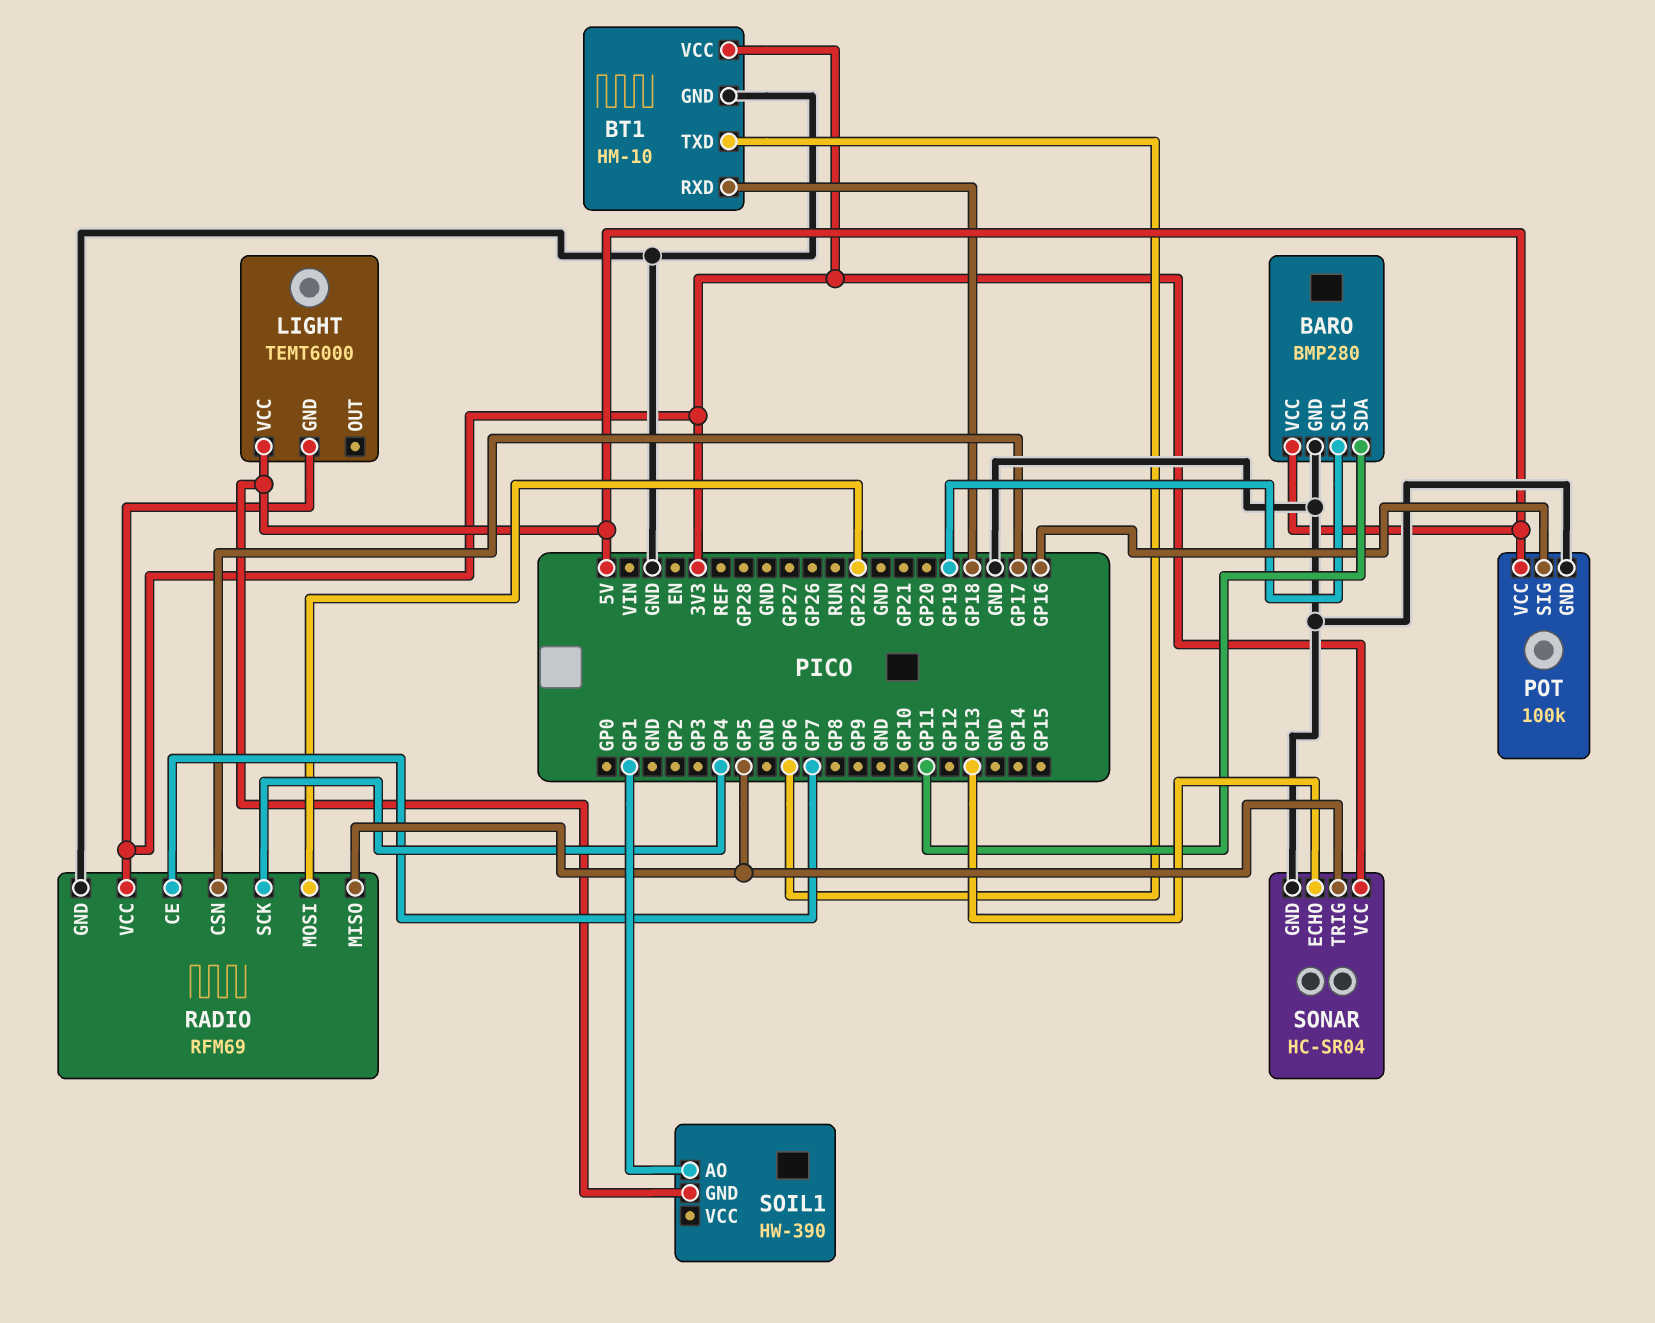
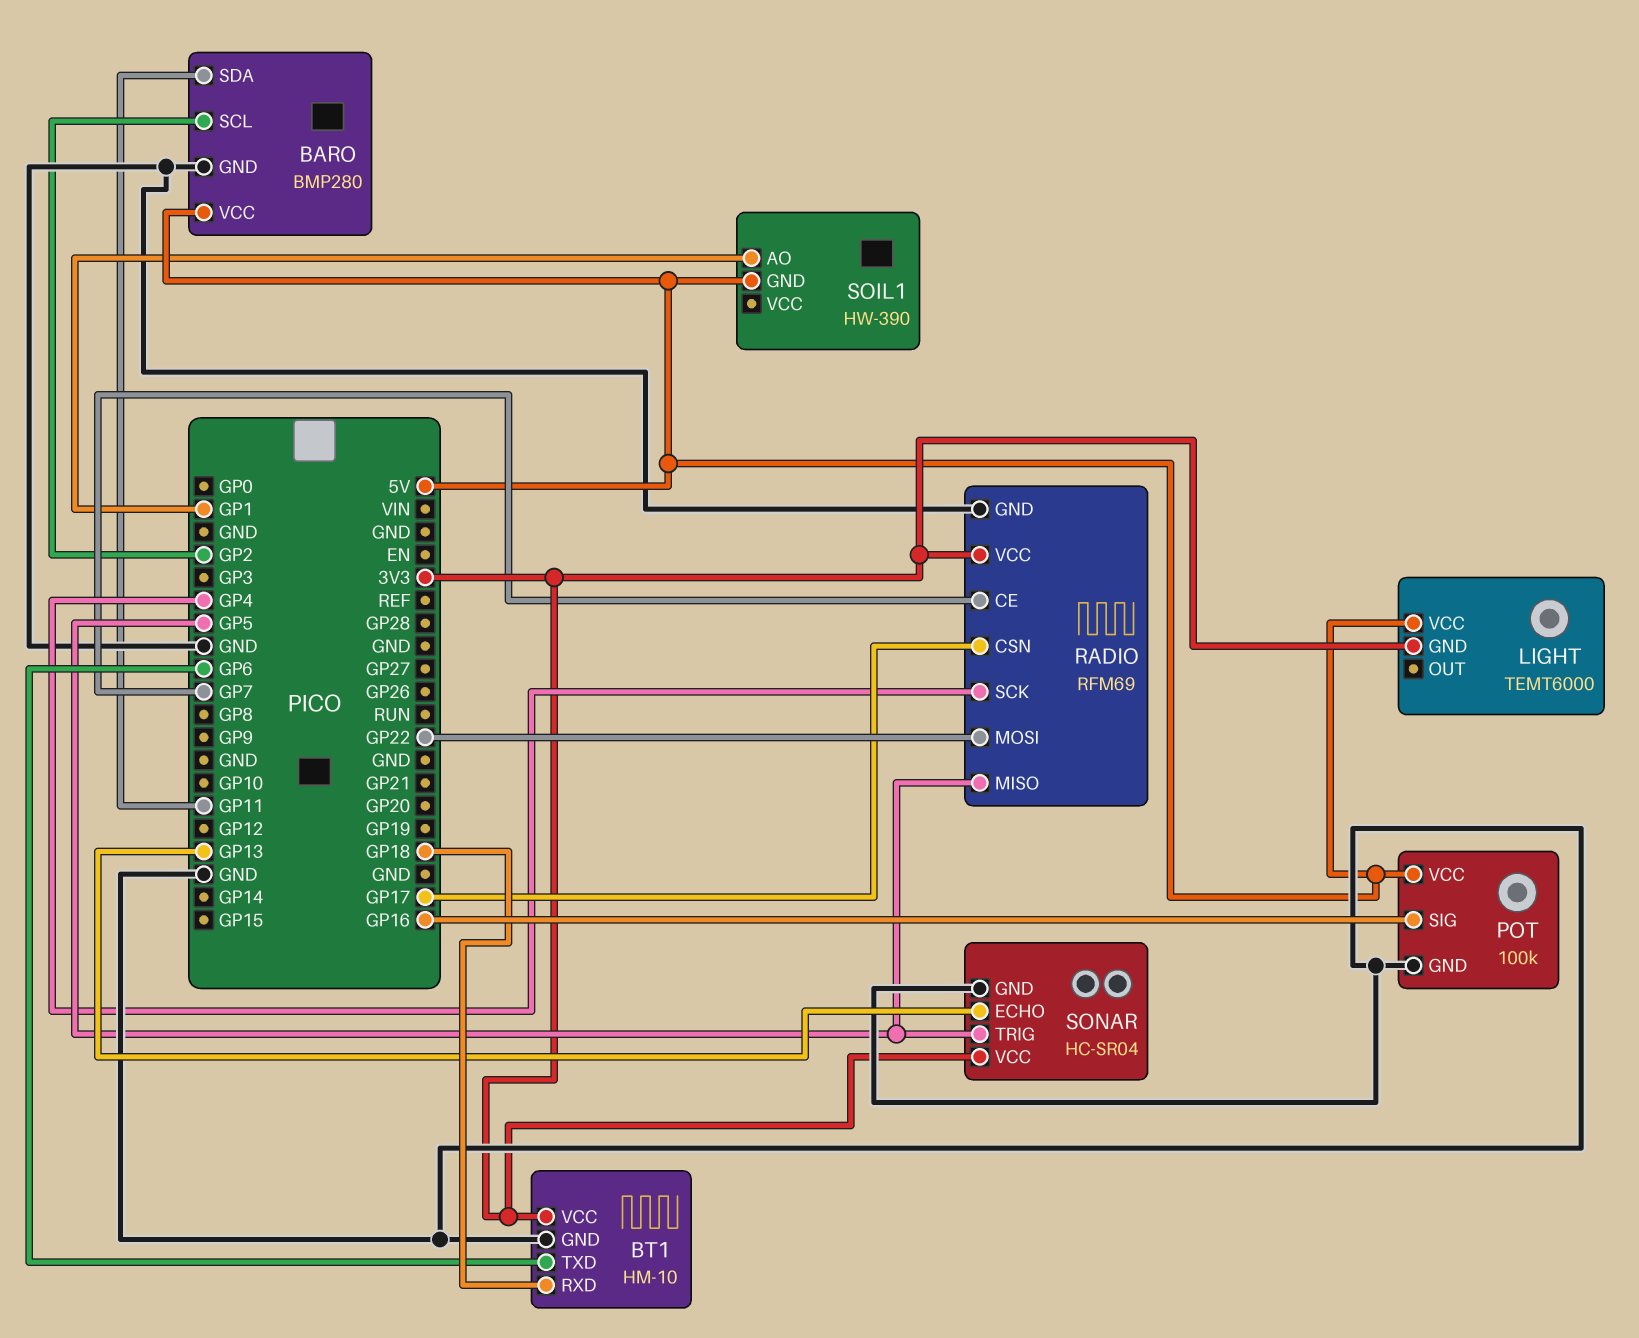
BARO pin SCL: GP19 -> GP2

